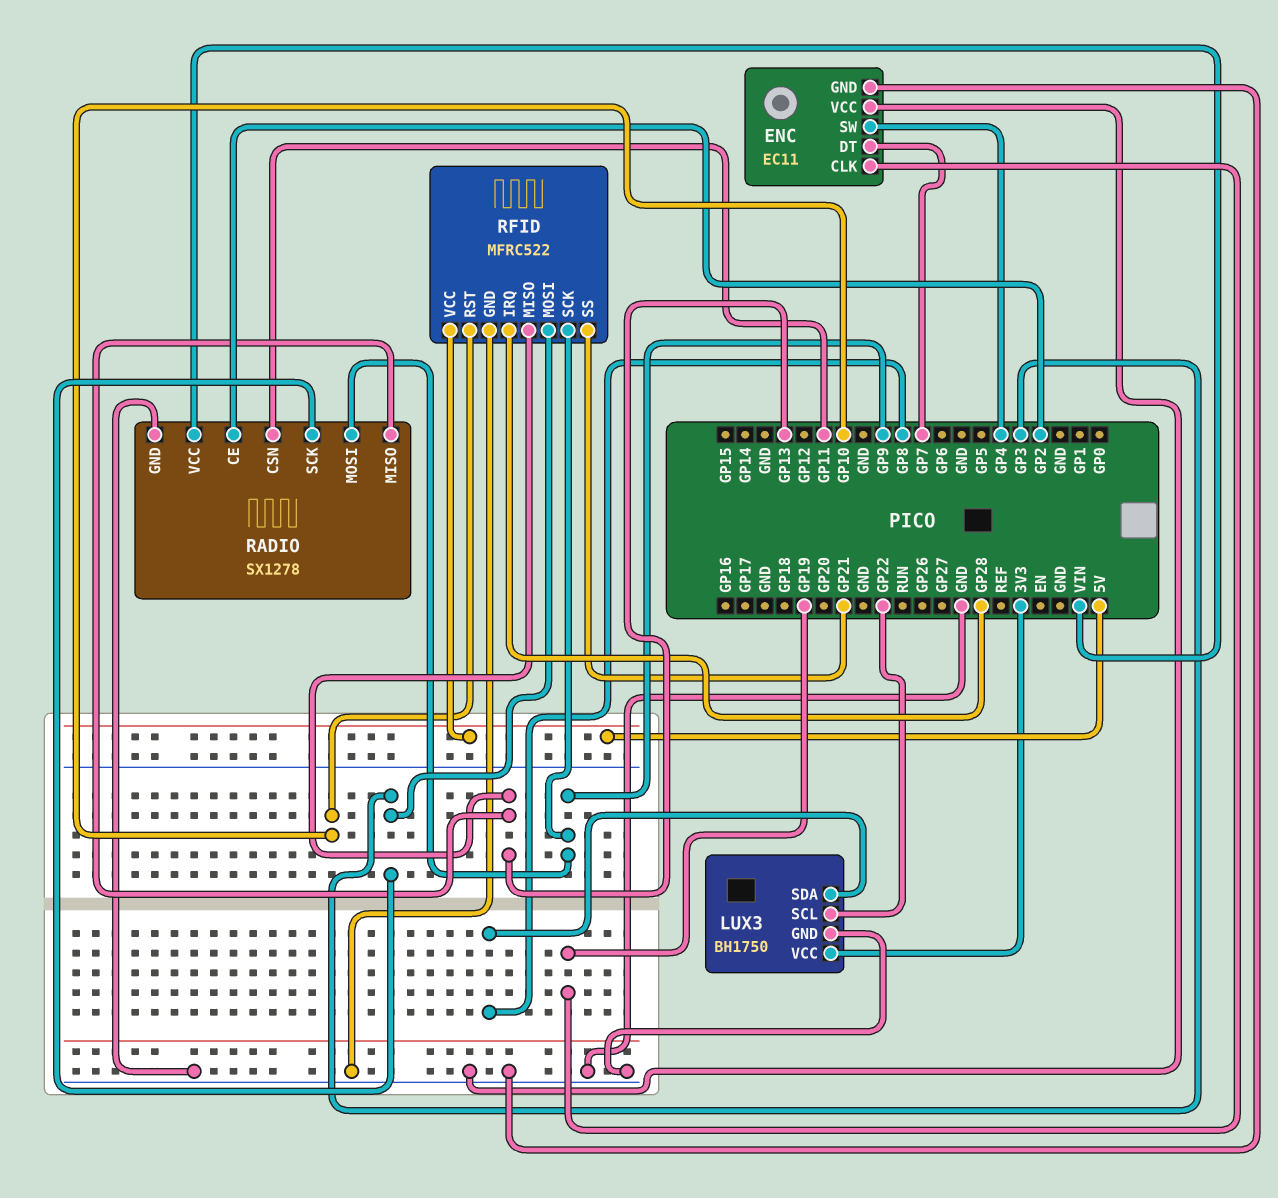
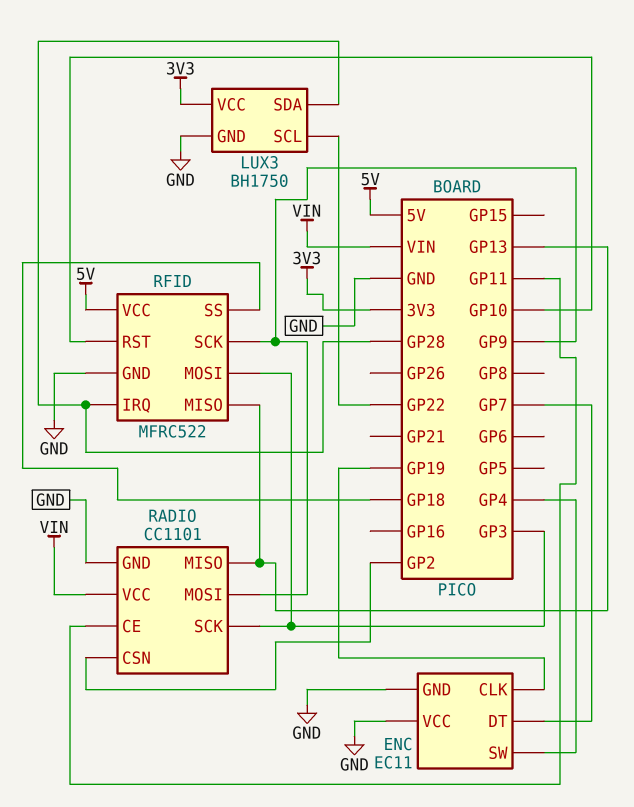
LUX3 pin SDA: GP8 -> GP28
RADIO: SX1278 -> CC1101
RADIO pin CE: GP2 -> GP11
RADIO pin CSN: GP11 -> GP2
RFID pin SS: GP21 -> GP18

